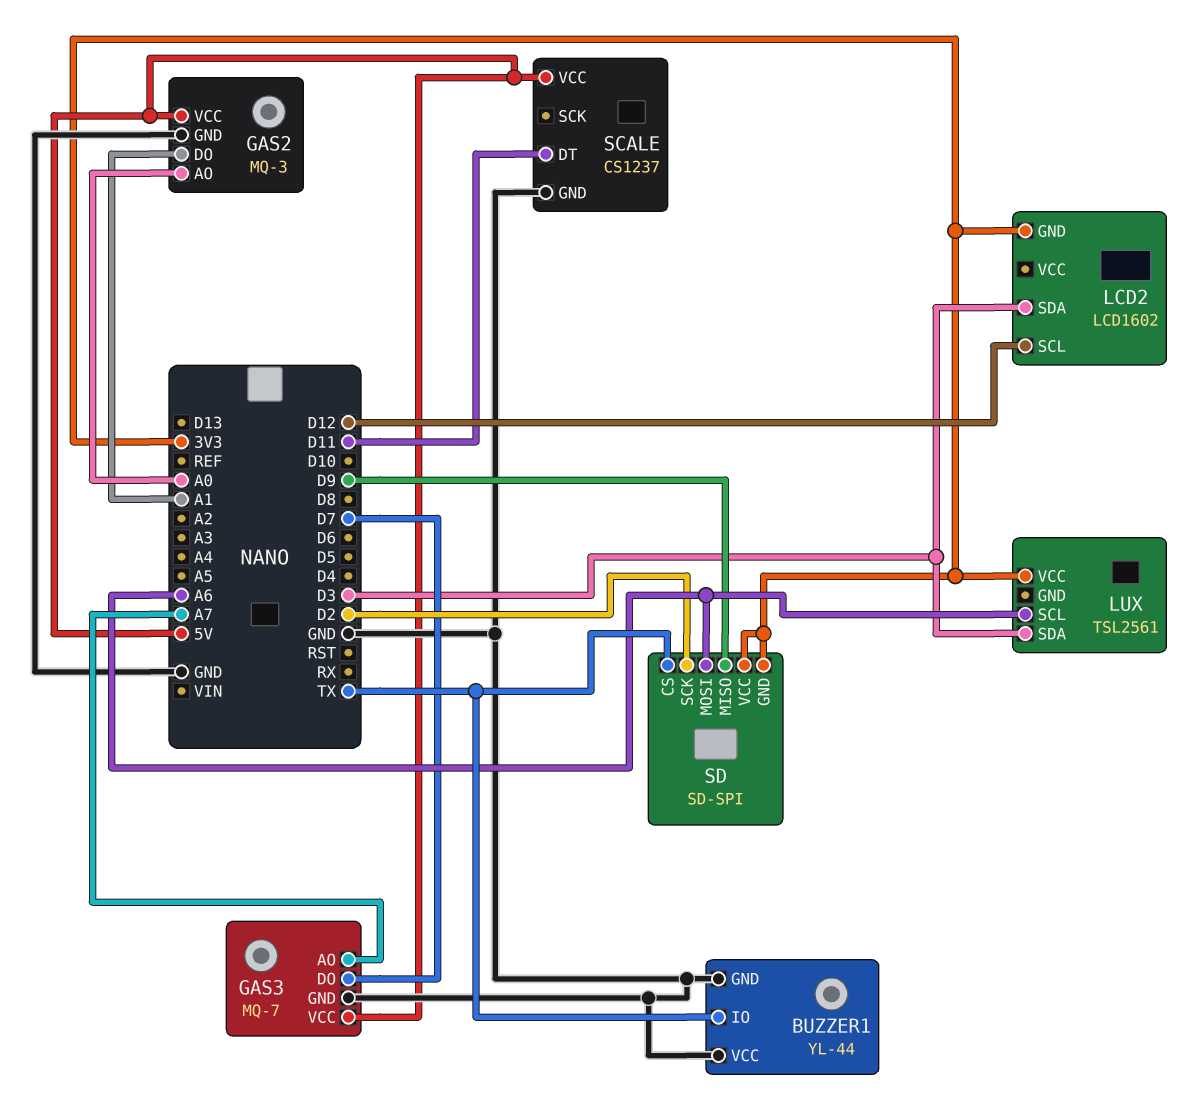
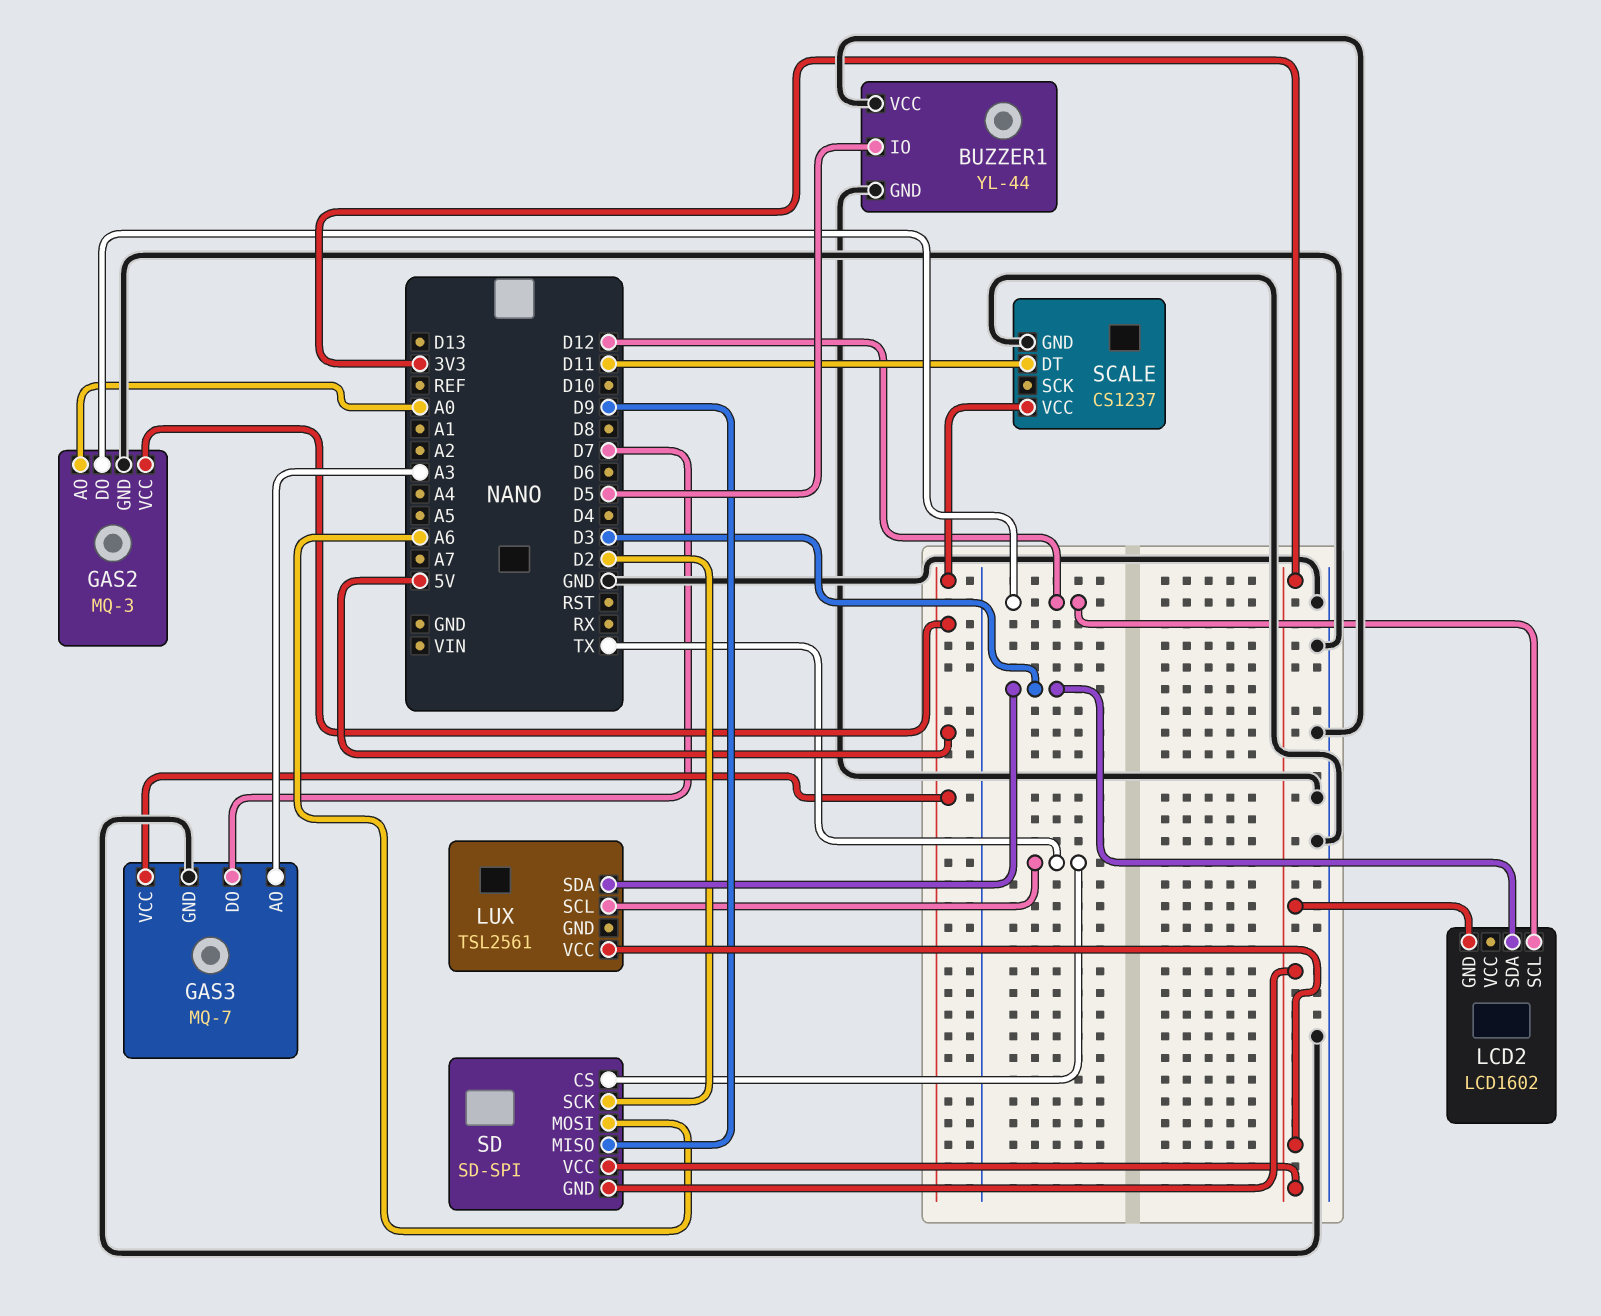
BUZZER1 pin IO: TX -> D5
GAS2 pin DO: A1 -> D12
GAS3 pin AO: A7 -> A3
LUX pin SCL: A6 -> TX

